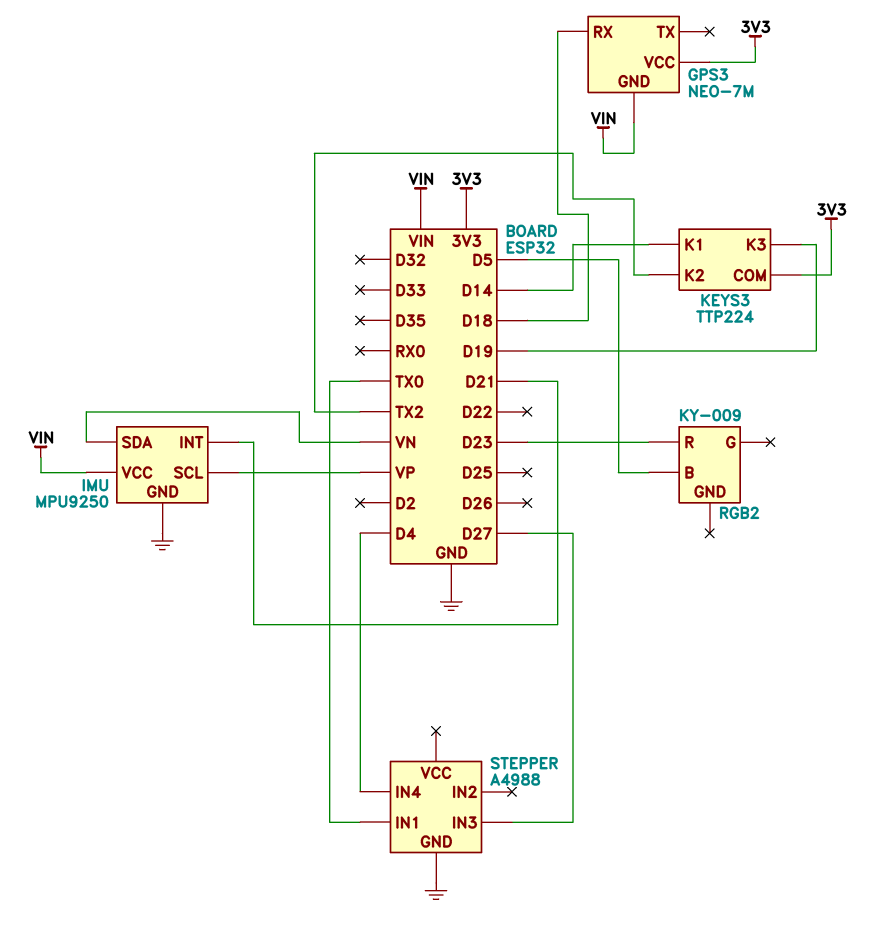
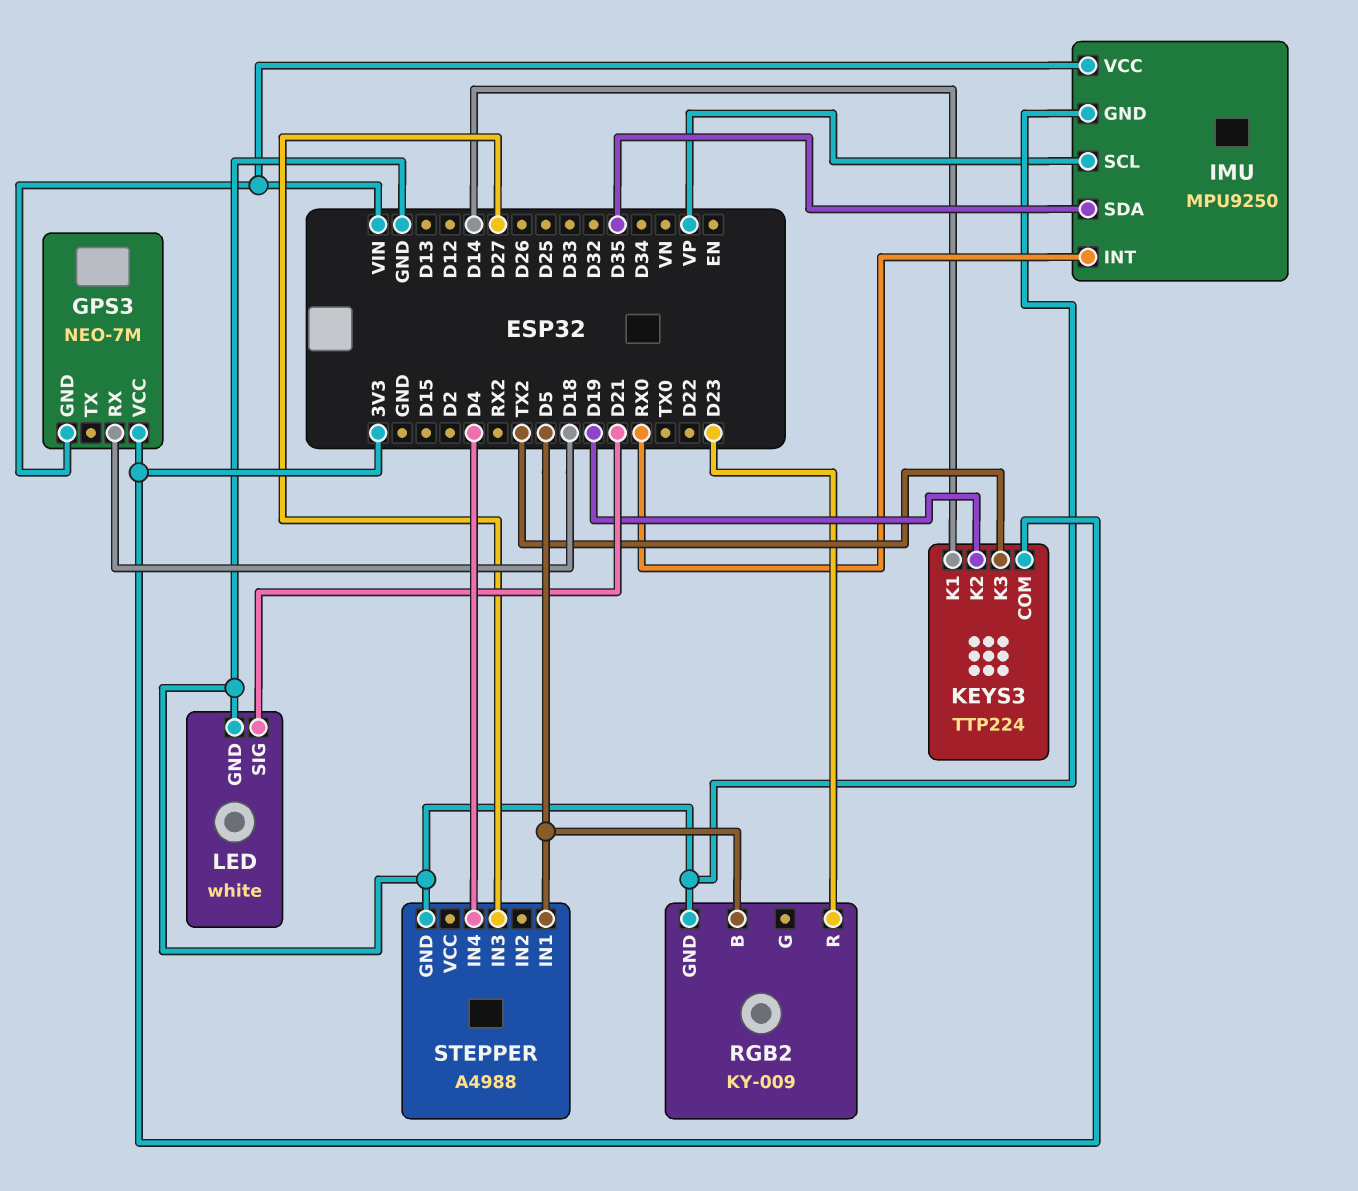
IMU pin INT: D21 -> RX0
IMU pin SDA: VN -> D35
KEYS3 pin K2: TX2 -> D19
KEYS3 pin K3: D19 -> TX2
LED: none -> white
LED pin GND: none -> GND
LED pin SIG: none -> D21
RGB2 pin GND: none -> GND
STEPPER pin IN1: TX0 -> D5

